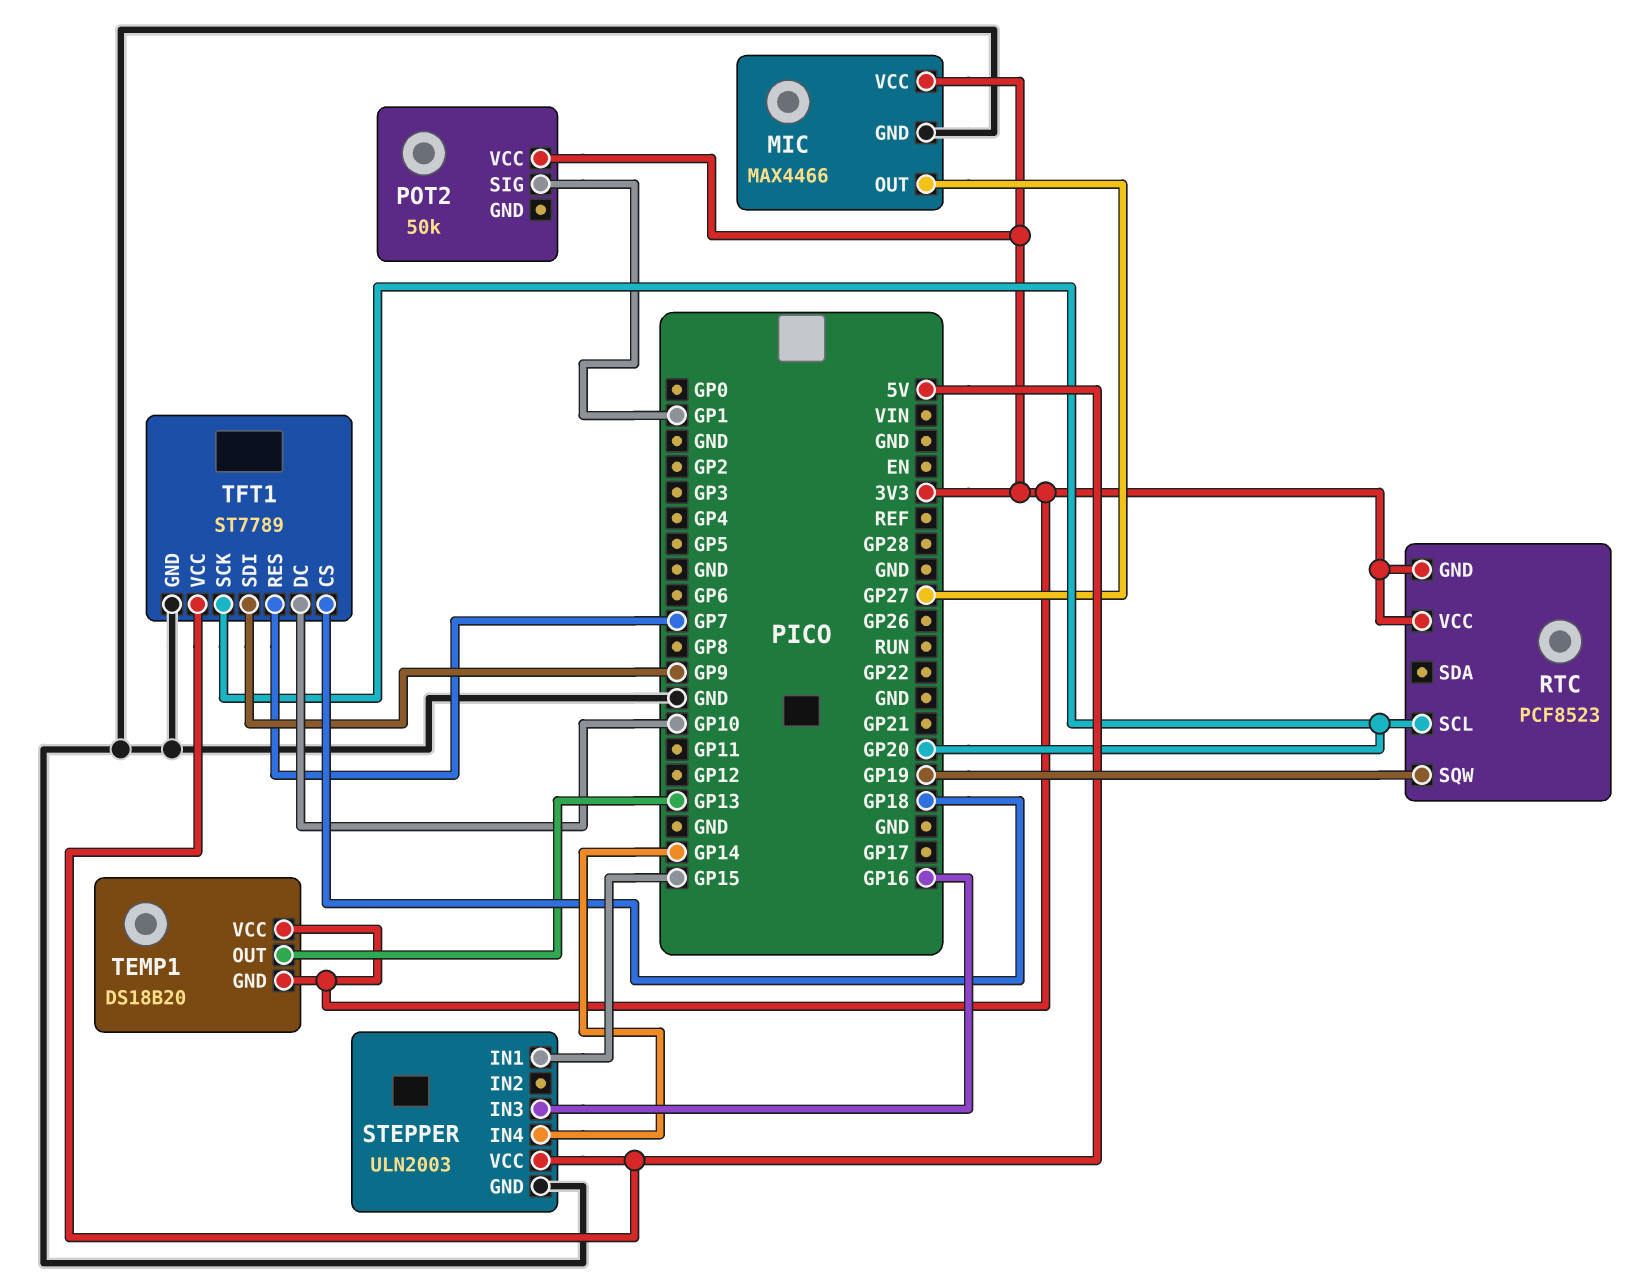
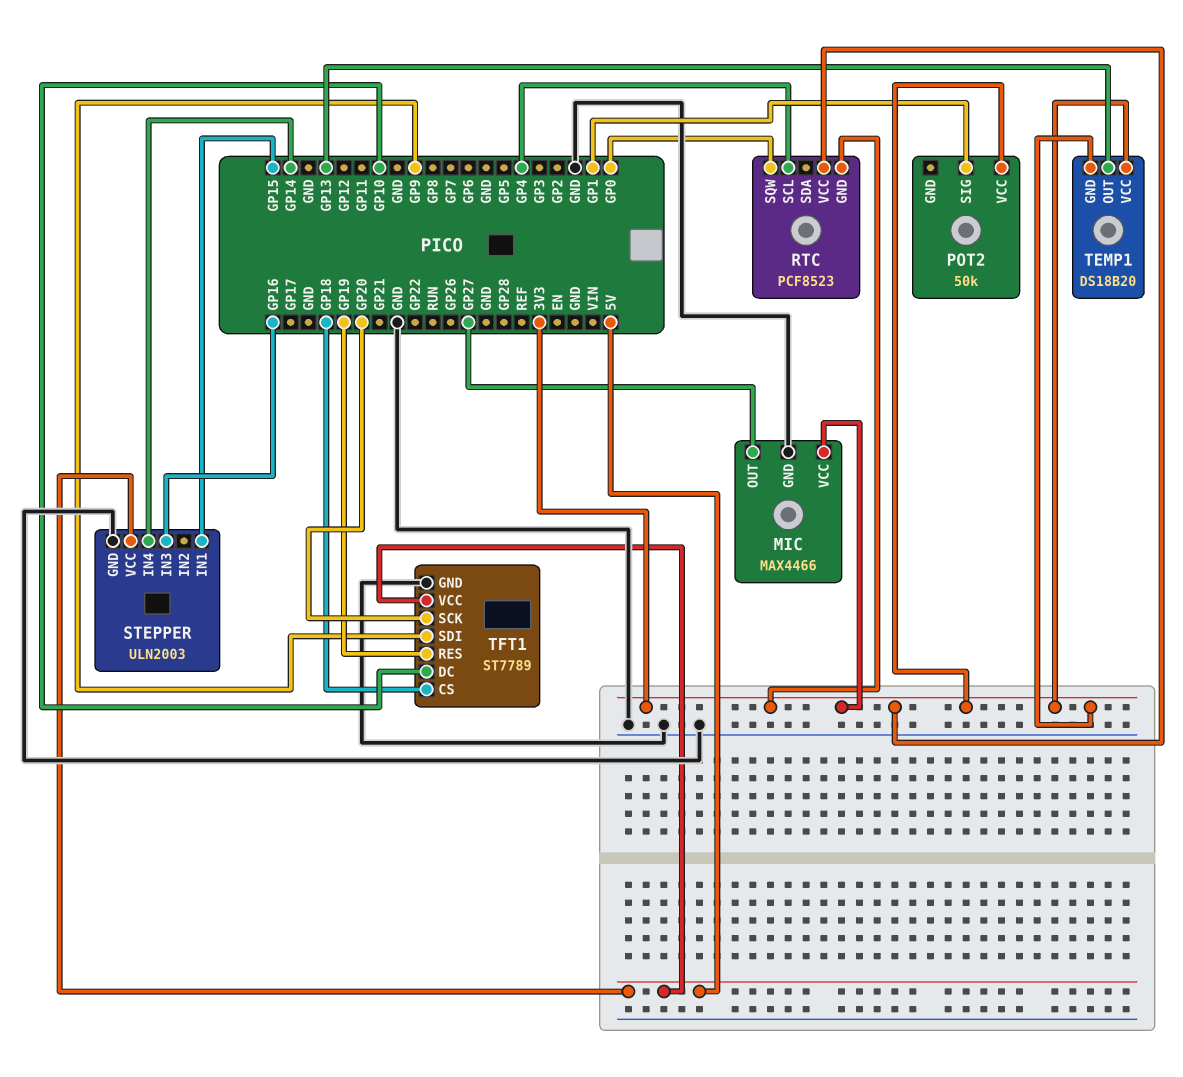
RTC pin SCL: GP20 -> GP4
RTC pin SQW: GP19 -> GP0
TFT1 pin RES: GP7 -> GP19

